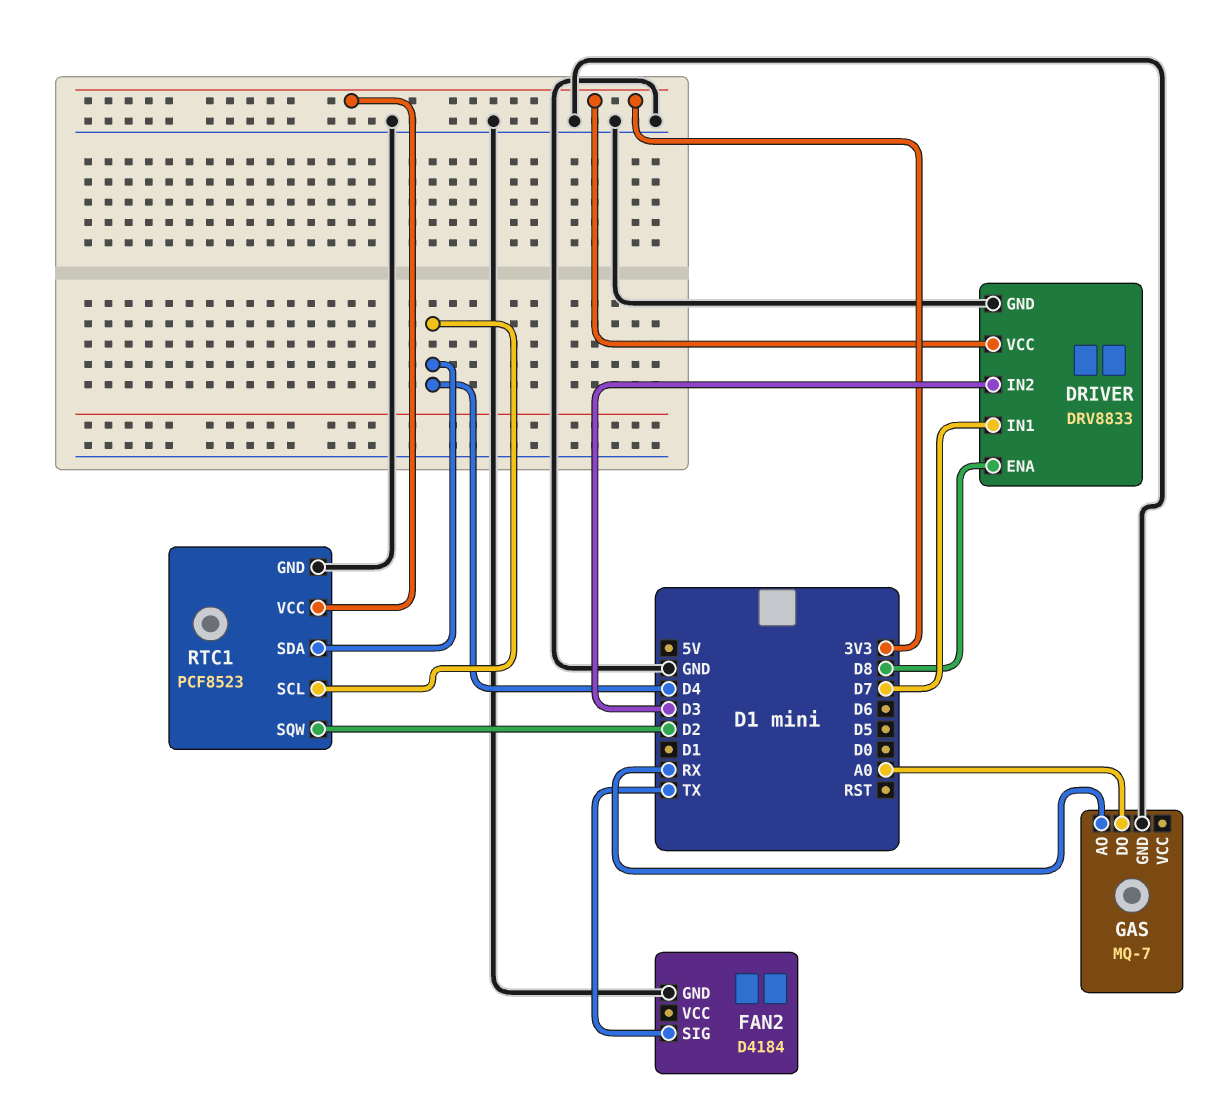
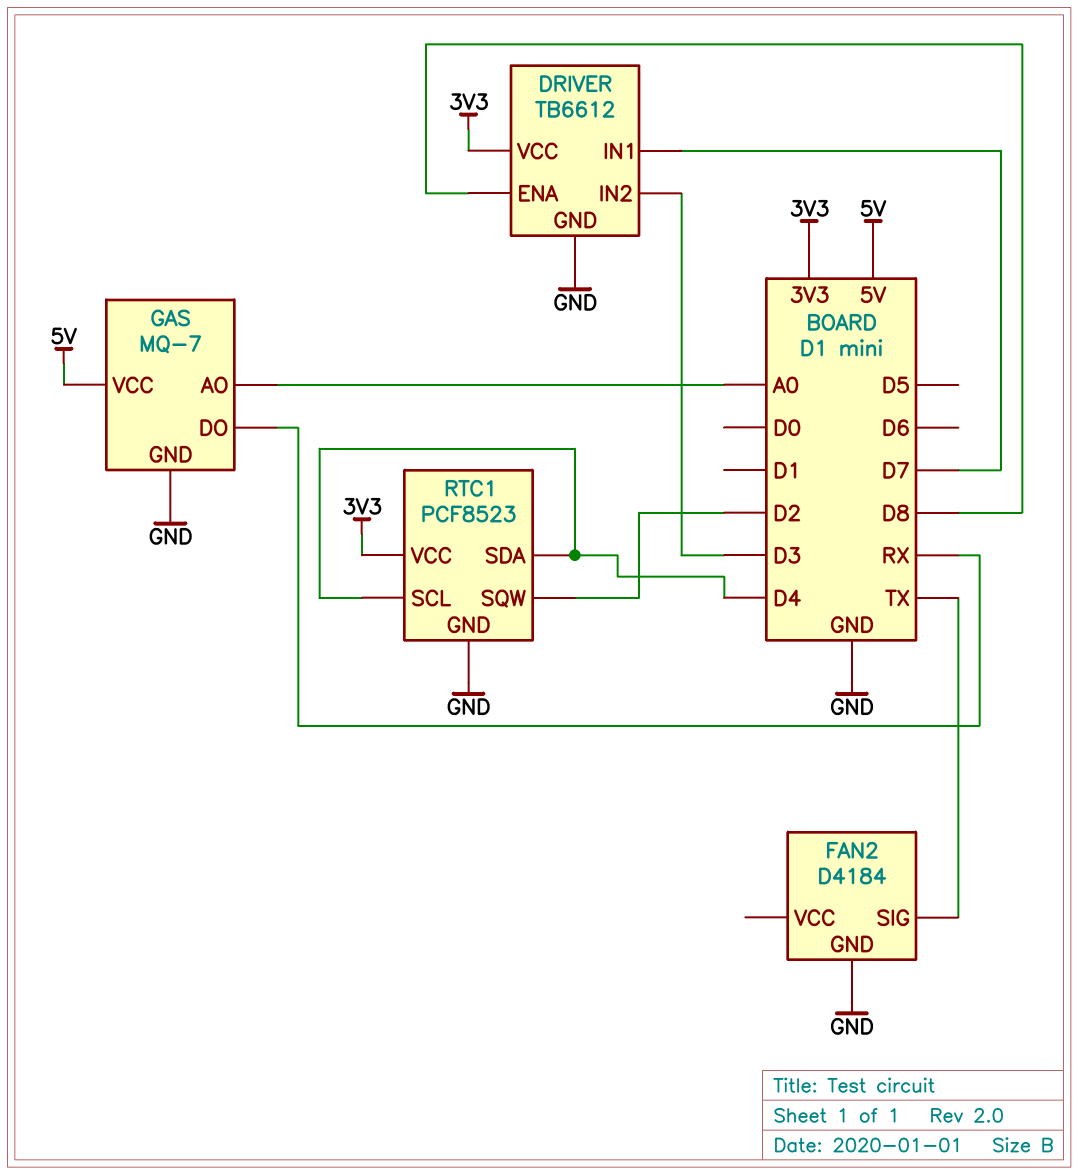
DRIVER: DRV8833 -> TB6612
GAS pin AO: RX -> A0
GAS pin DO: A0 -> RX
GAS pin VCC: none -> 5V

